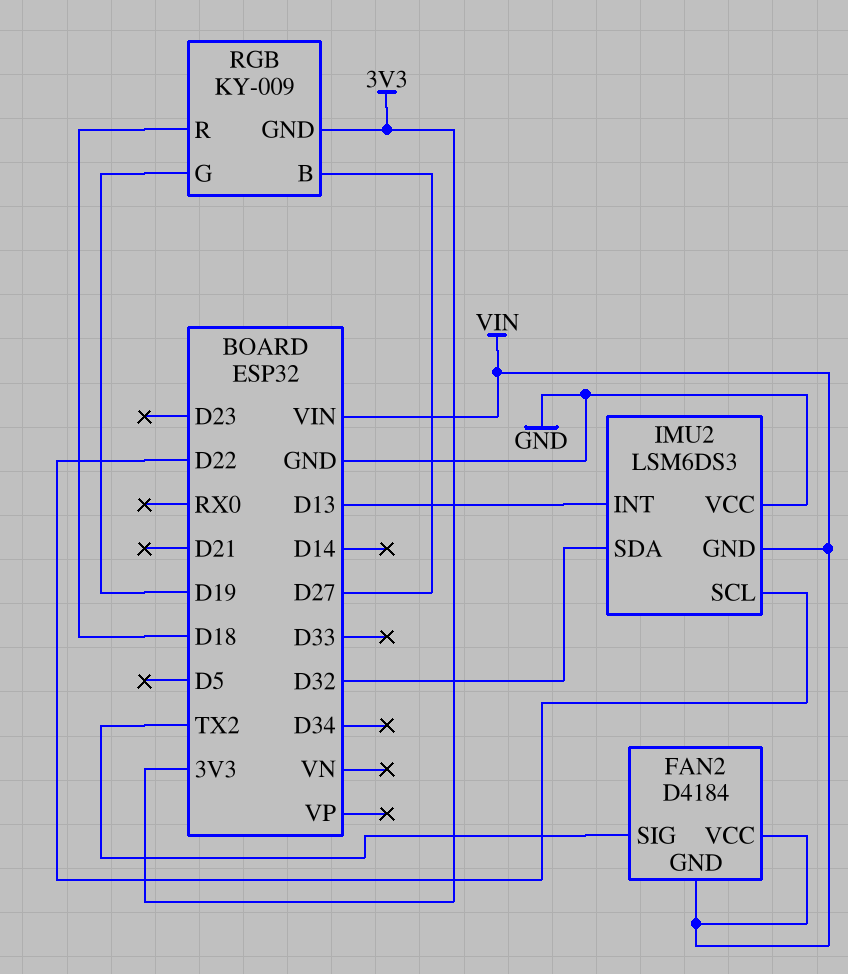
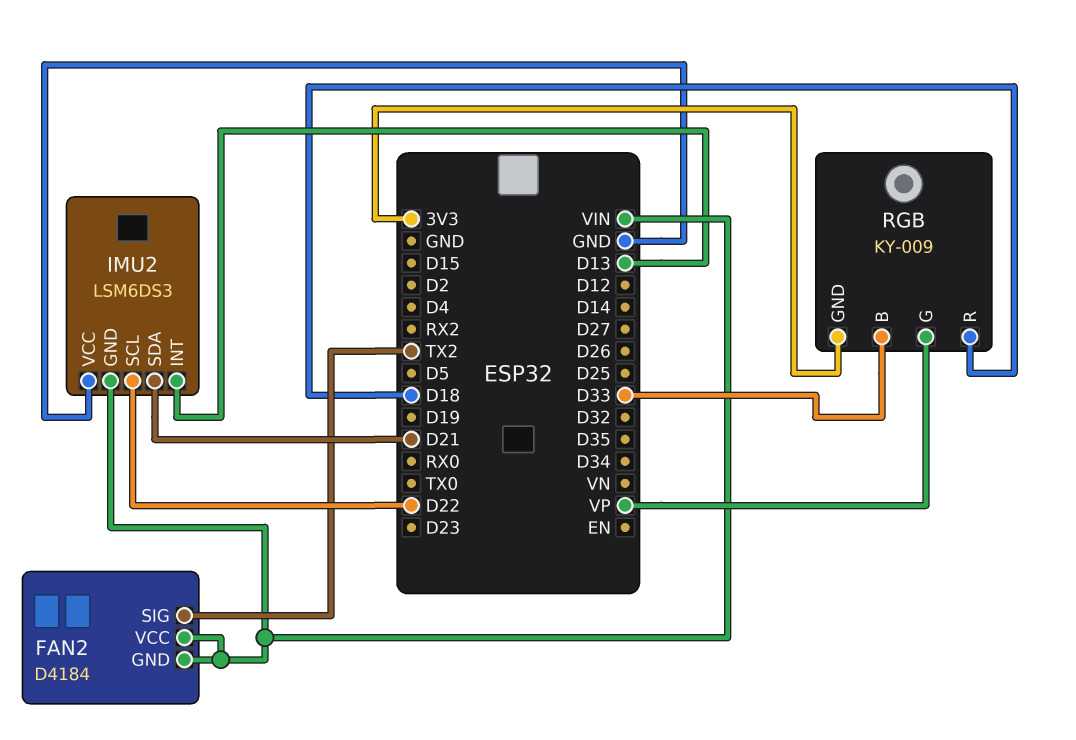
IMU2 pin SDA: D32 -> D21
RGB pin B: D27 -> D33
RGB pin G: D19 -> VP

